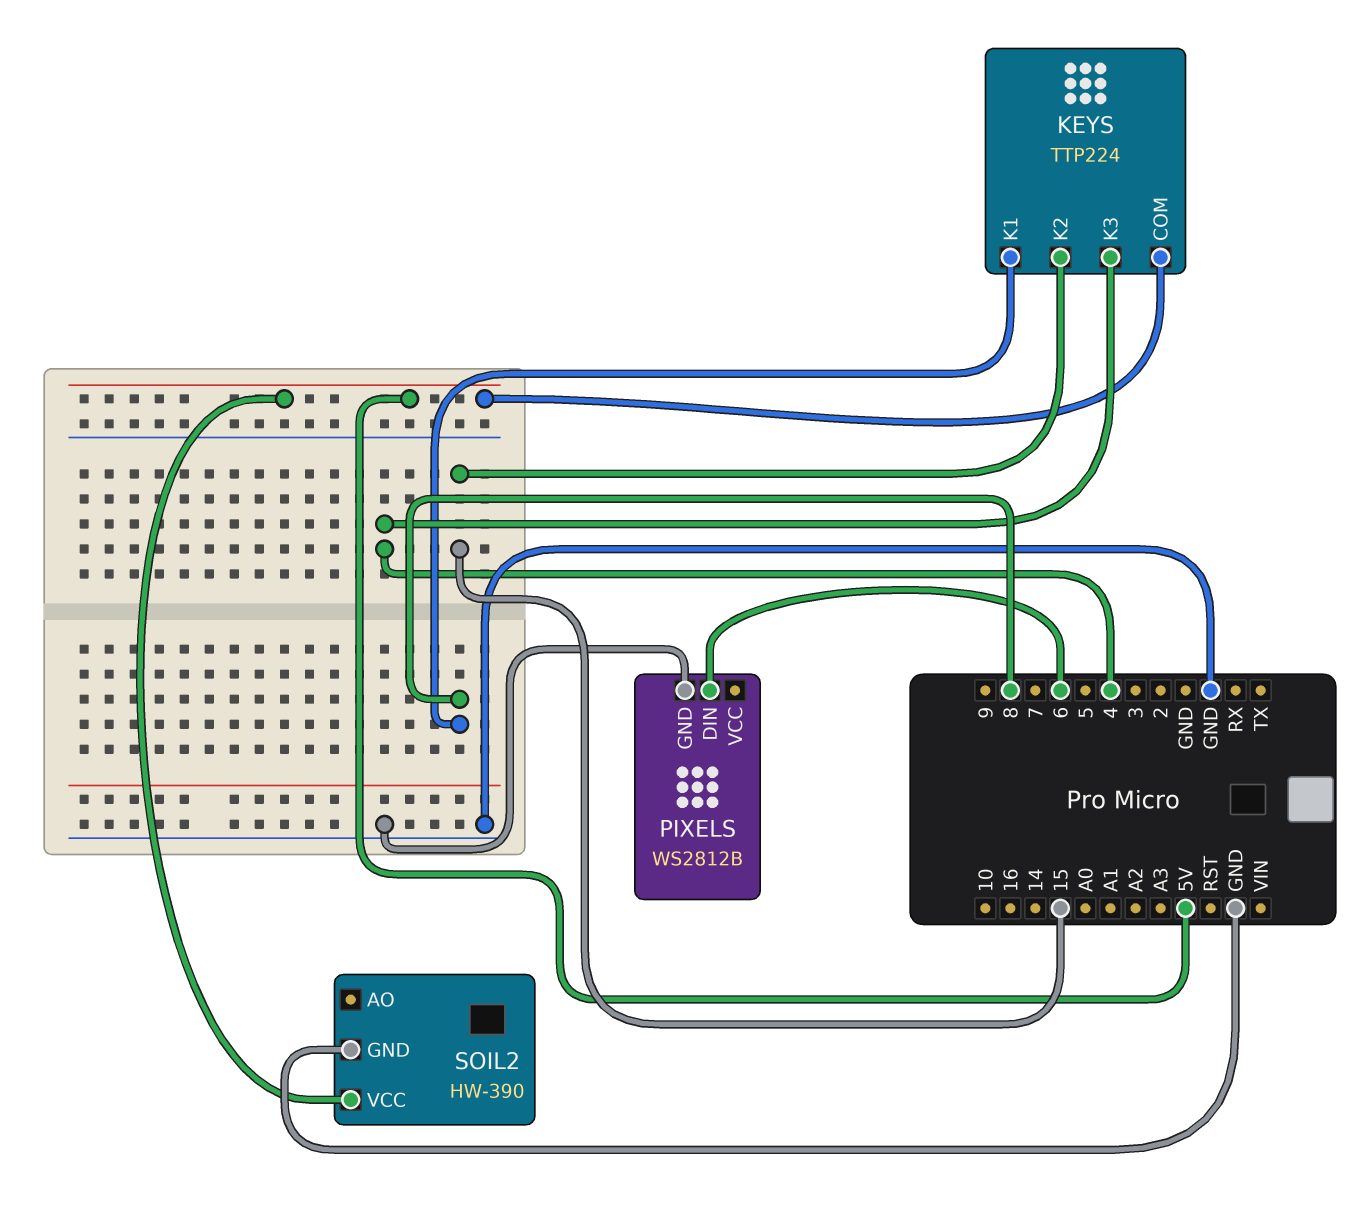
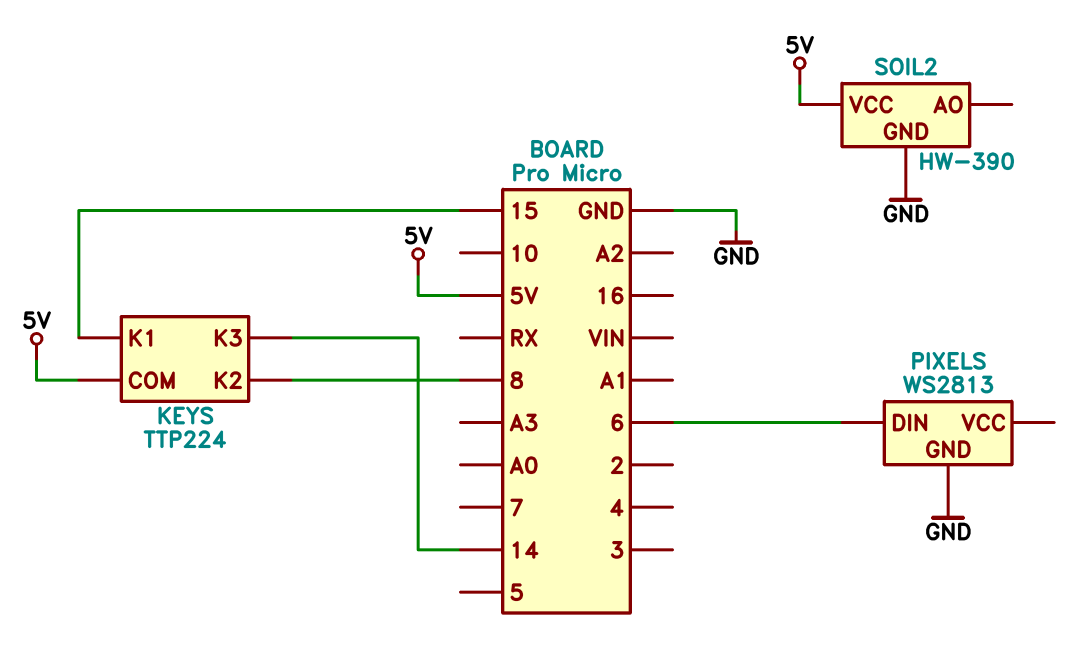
KEYS pin K1: 8 -> 15
KEYS pin K2: 15 -> 8
KEYS pin K3: 4 -> 14
PIXELS: WS2812B -> WS2813

